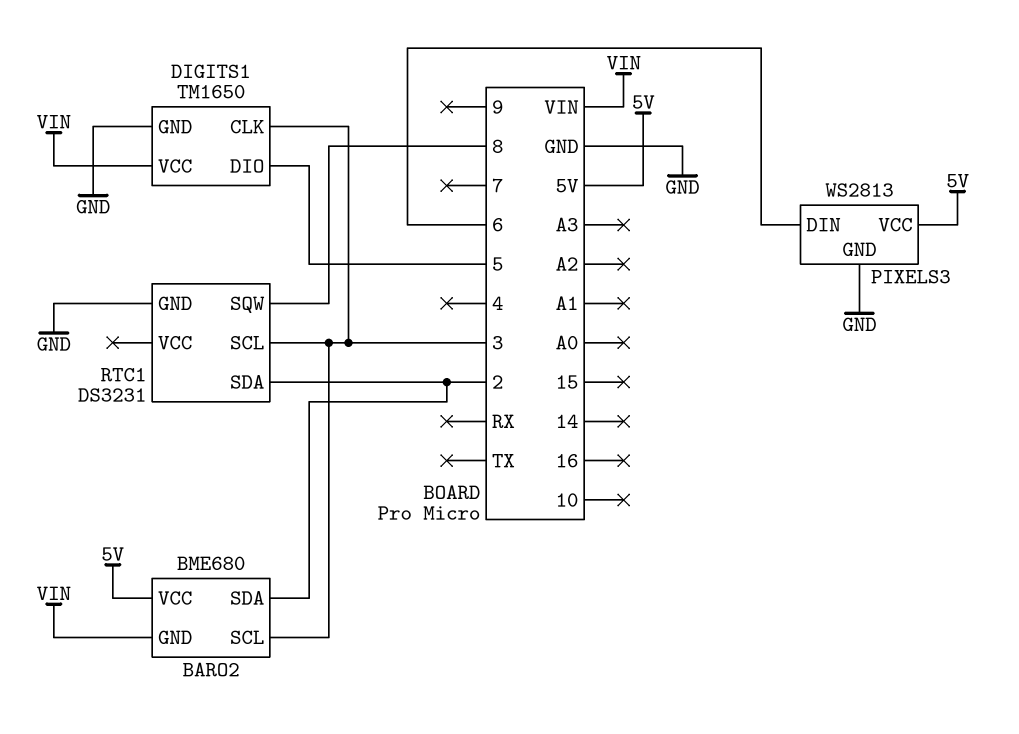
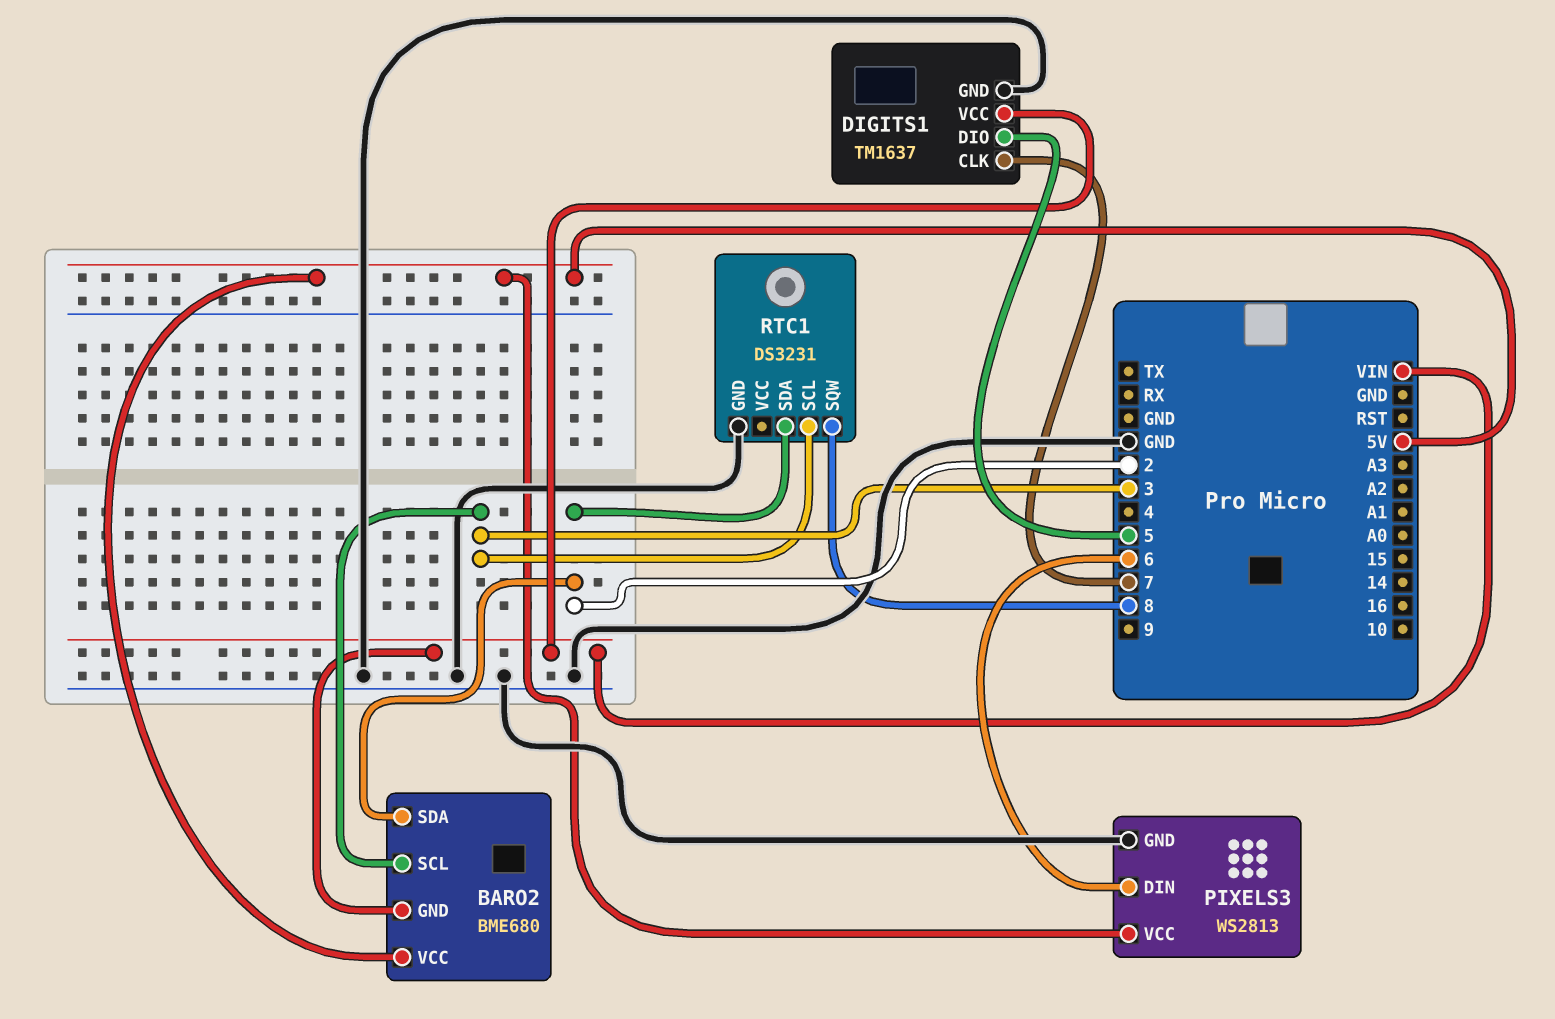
DIGITS1: TM1650 -> TM1637
DIGITS1 pin CLK: 3 -> 7

